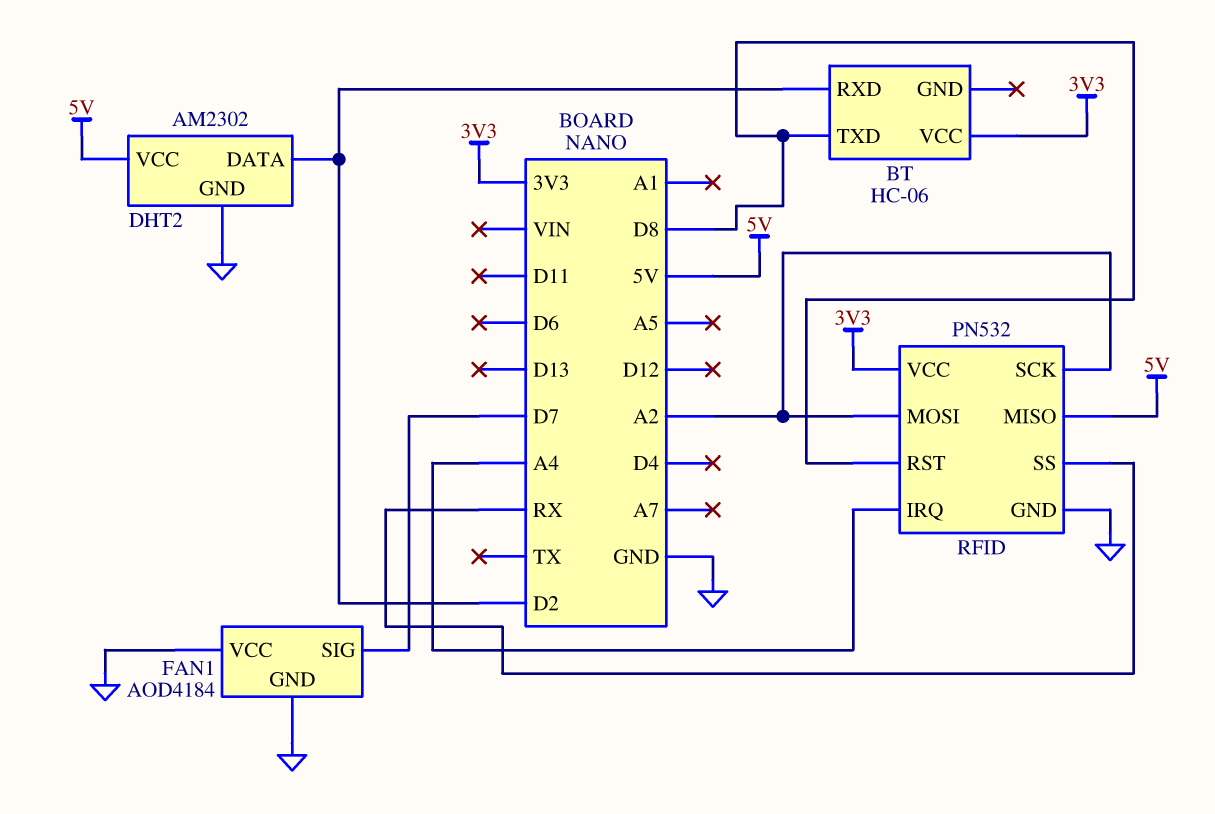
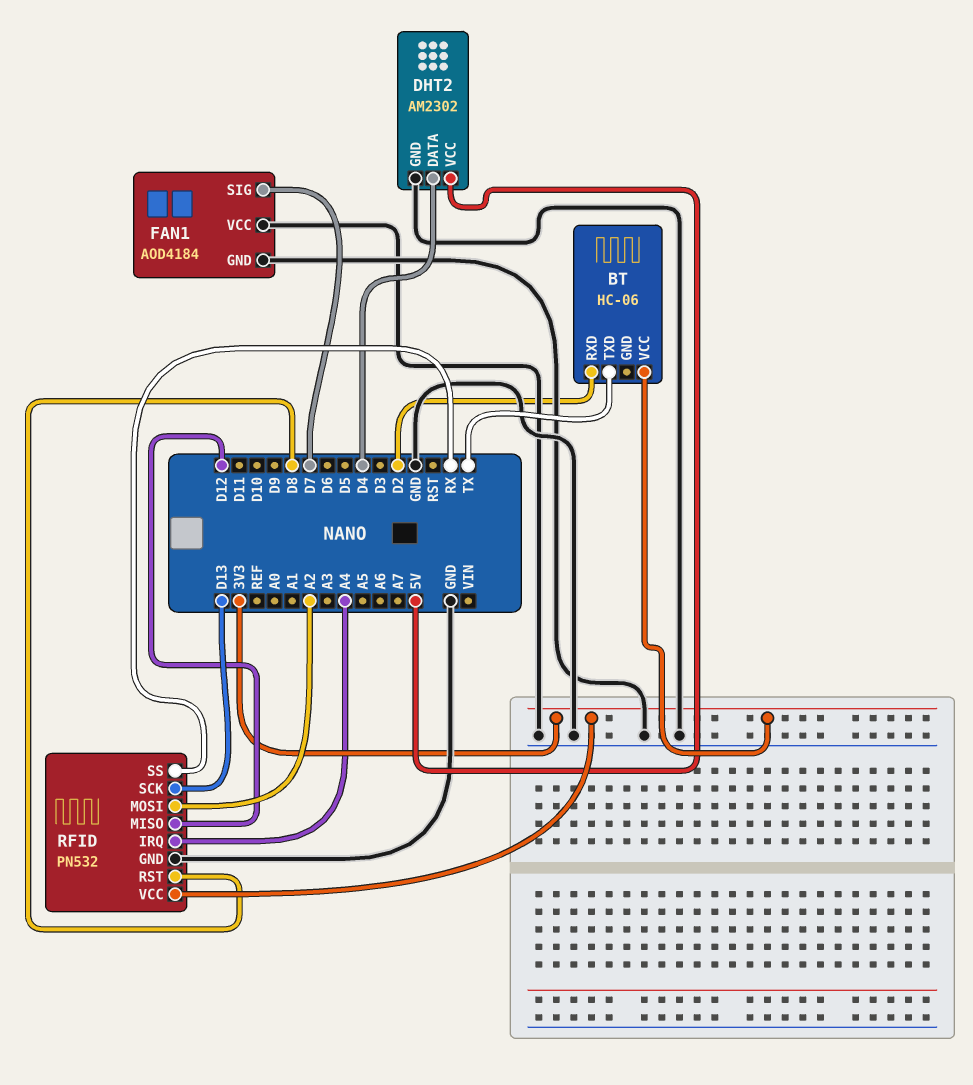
BT pin TXD: D8 -> TX
DHT2 pin DATA: D2 -> D4
RFID pin MISO: 5V -> D12
RFID pin SCK: A2 -> D13

